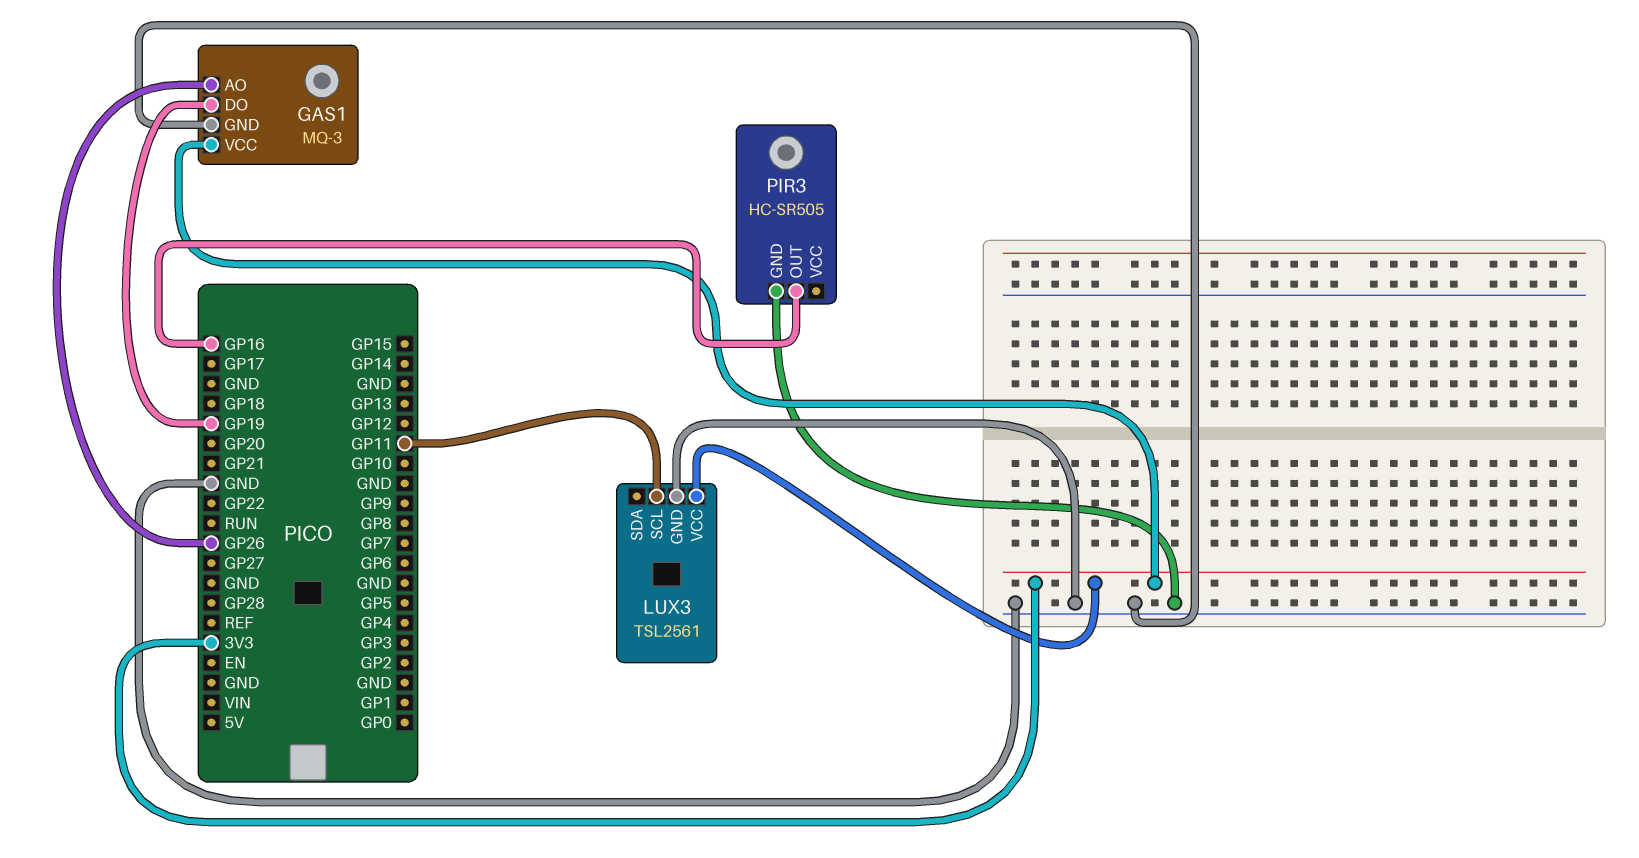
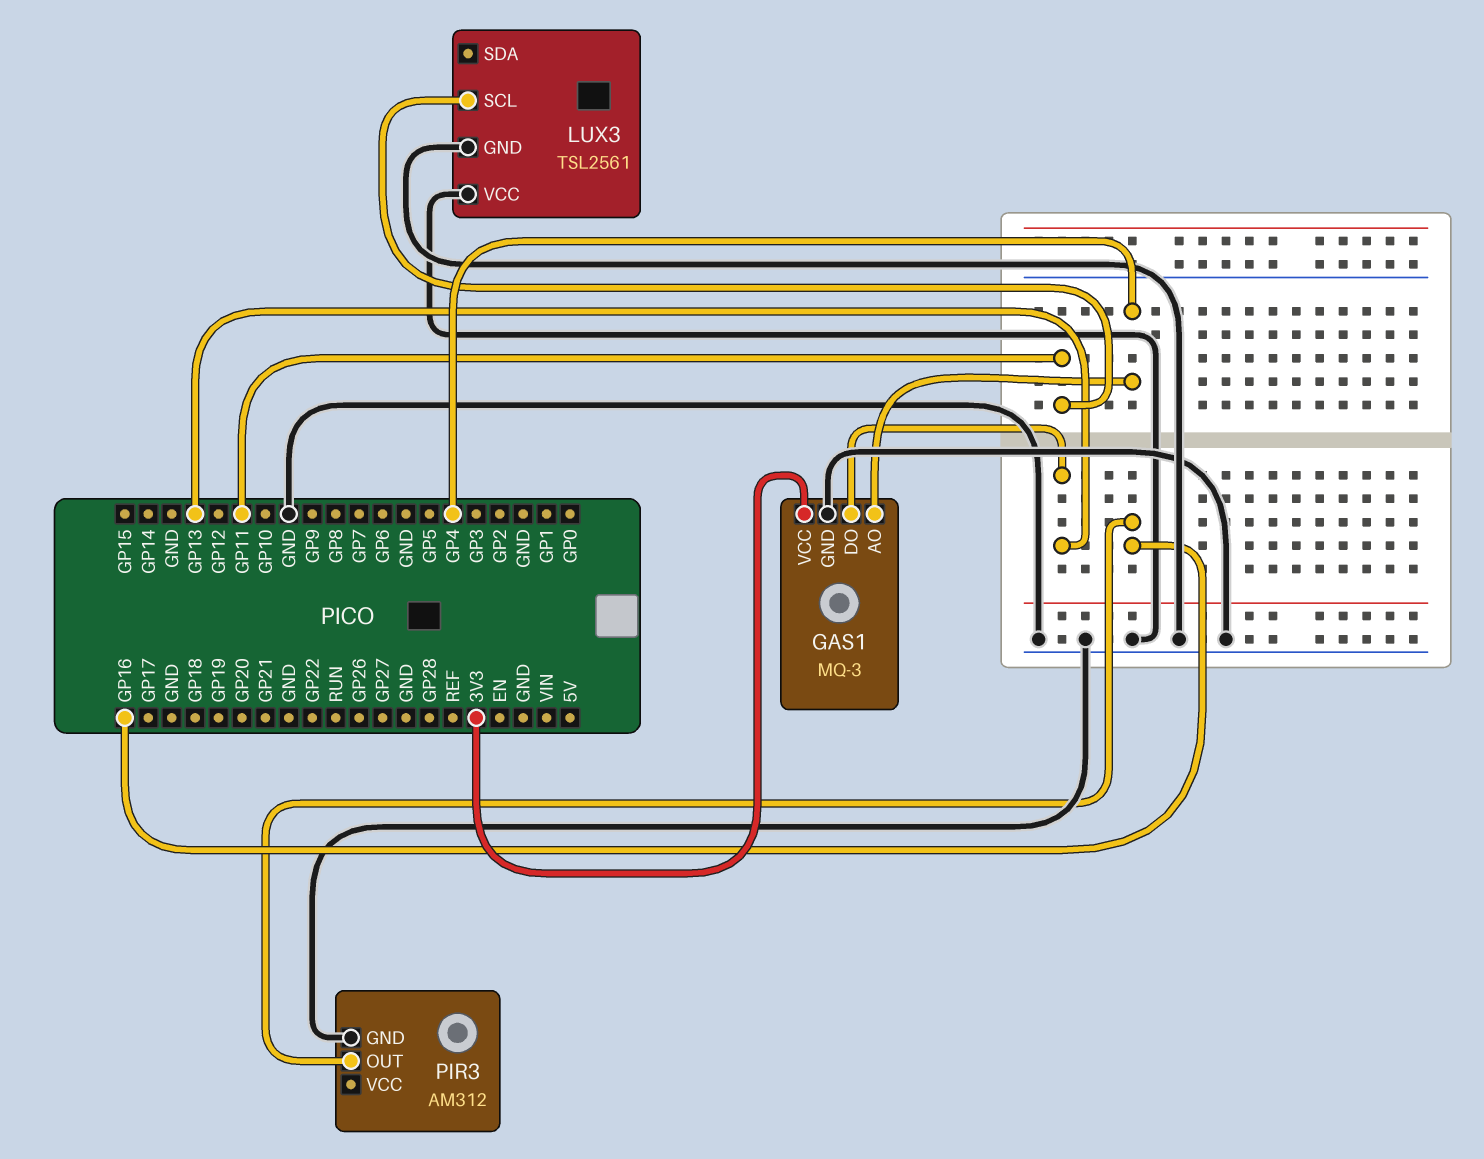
GAS1 pin AO: GP26 -> GP4
GAS1 pin DO: GP19 -> GP13
LUX3 pin VCC: 3V3 -> GND
PIR3: HC-SR505 -> AM312

